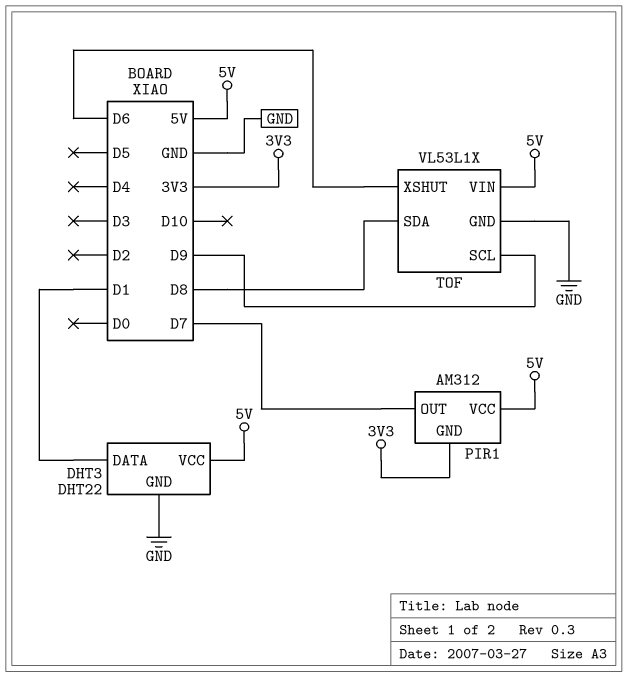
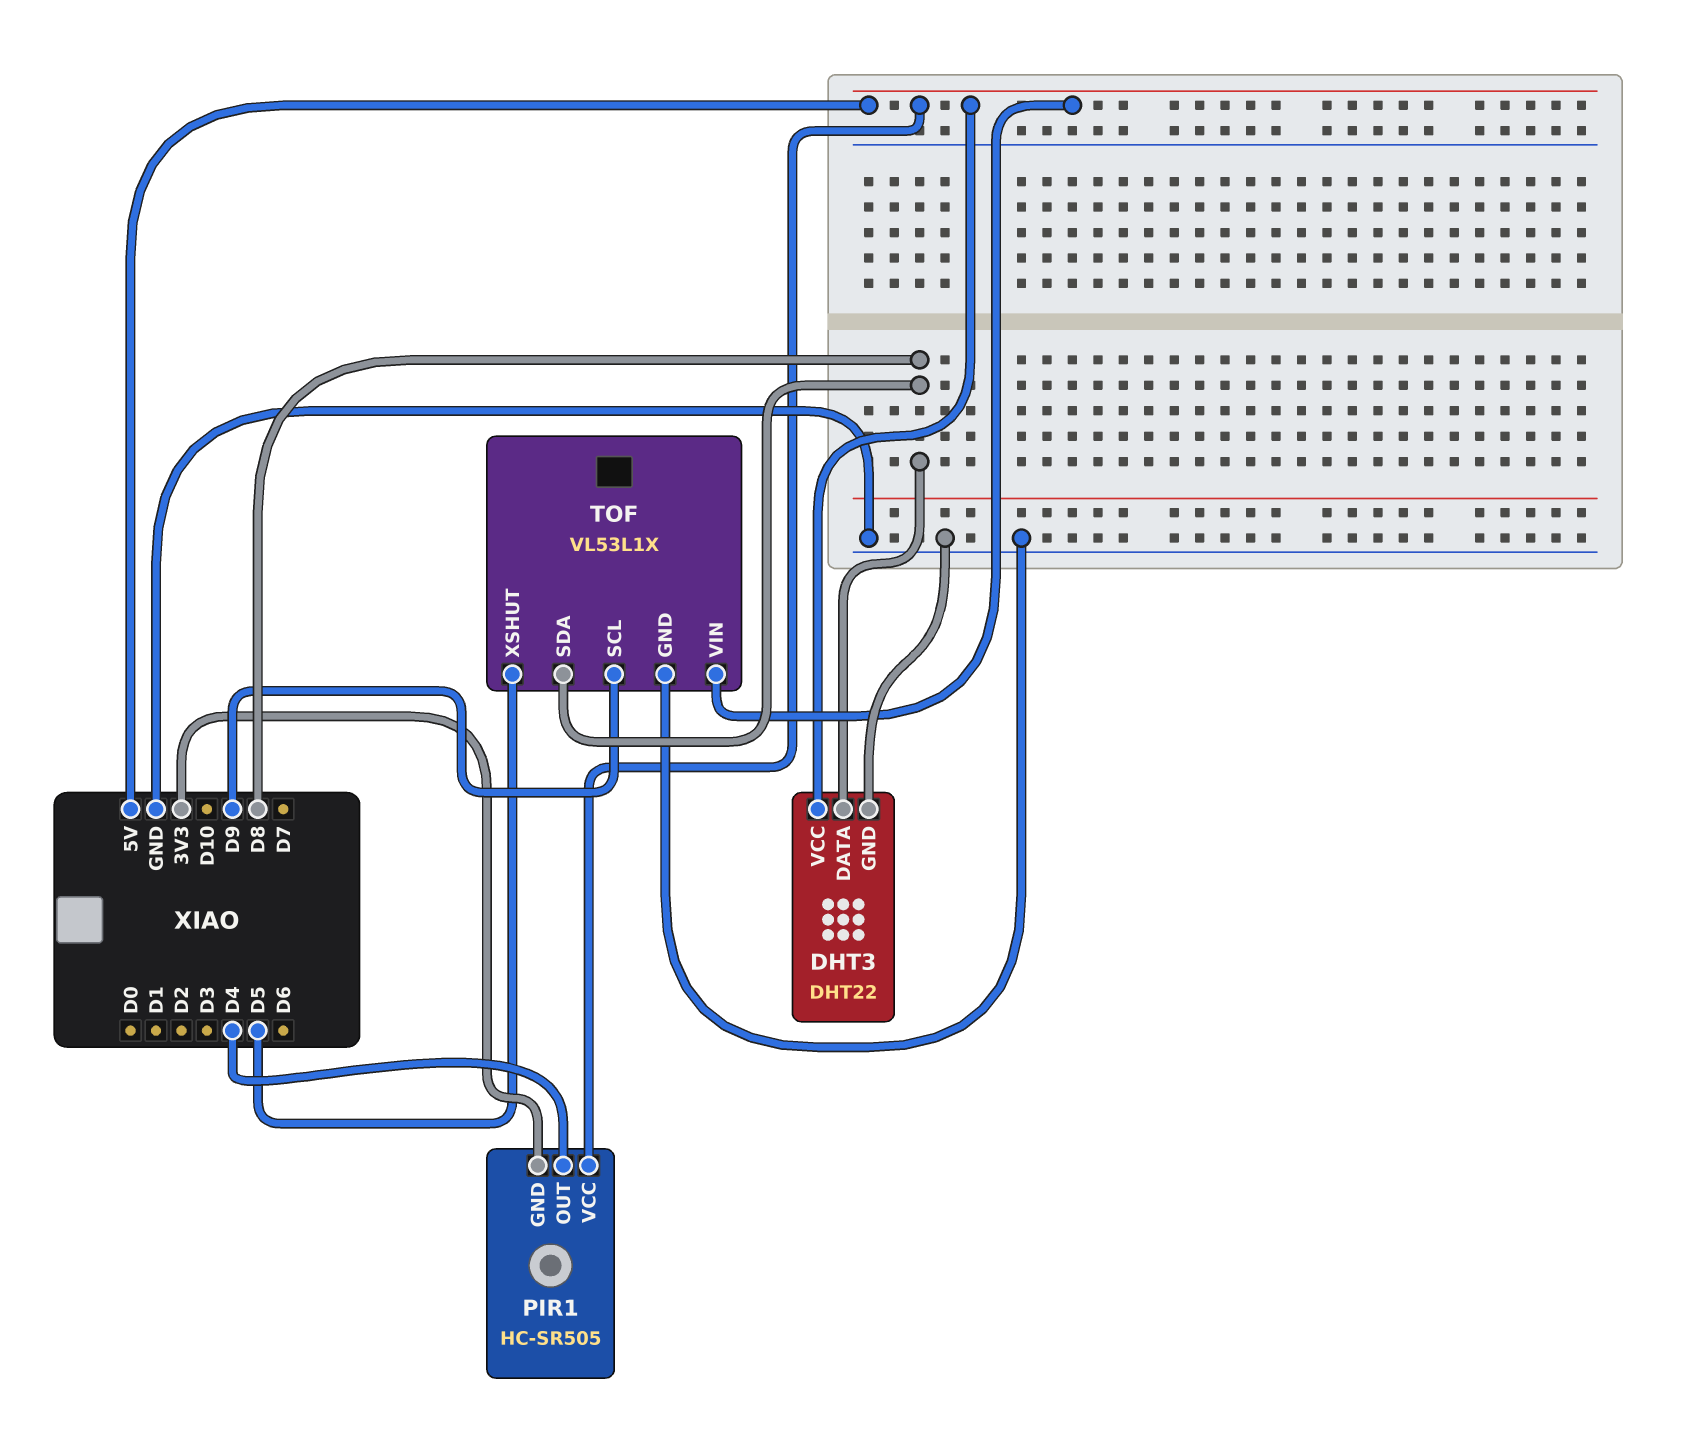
DHT3 pin DATA: D1 -> D8
PIR1: AM312 -> HC-SR505
PIR1 pin OUT: D7 -> D4
TOF pin XSHUT: D6 -> D5

